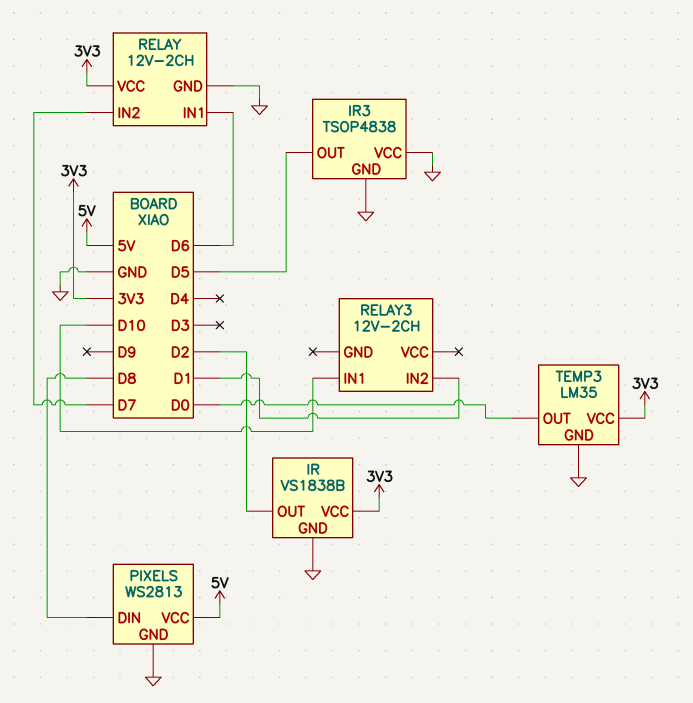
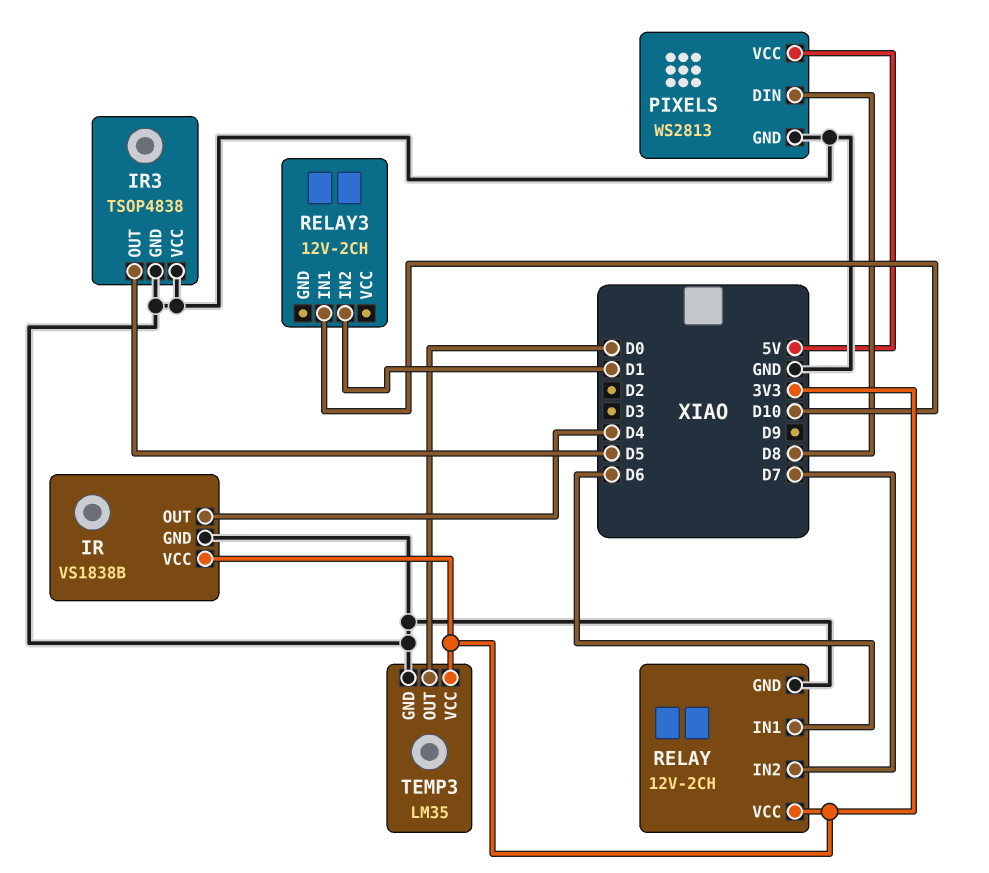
IR pin OUT: D2 -> D4

